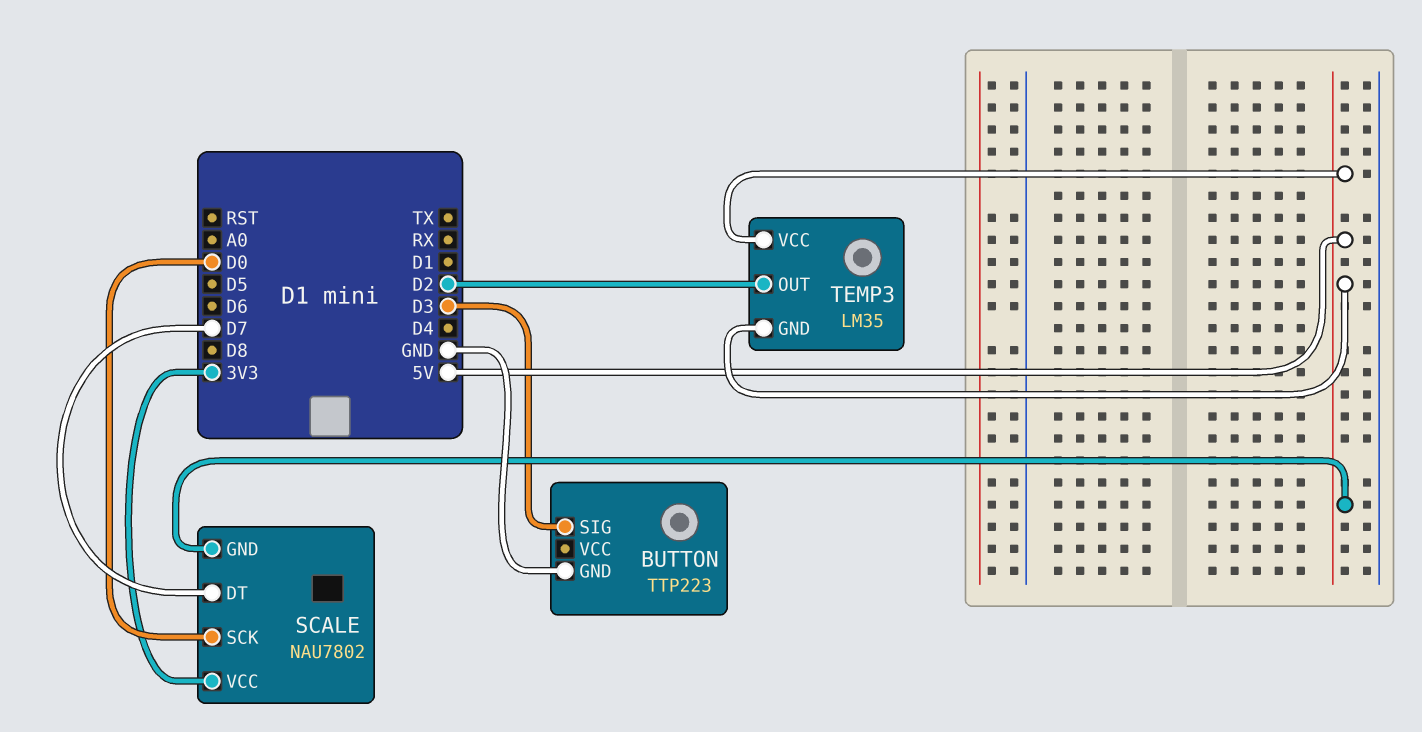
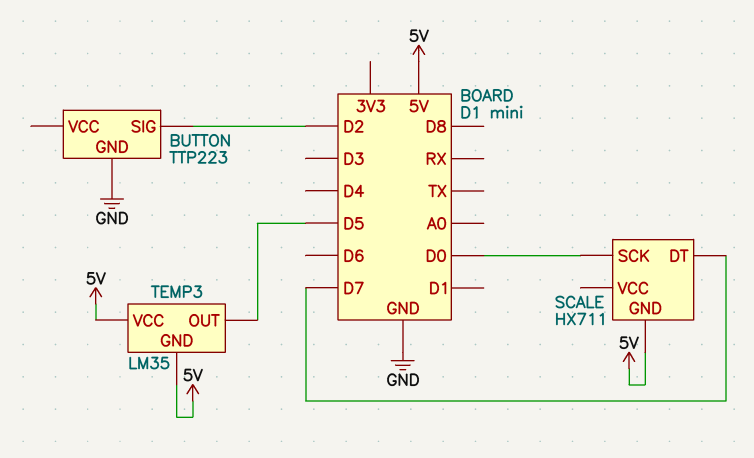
BUTTON pin SIG: D3 -> D2
SCALE: NAU7802 -> HX711
SCALE pin VCC: 3V3 -> none
TEMP3 pin OUT: D2 -> D5

